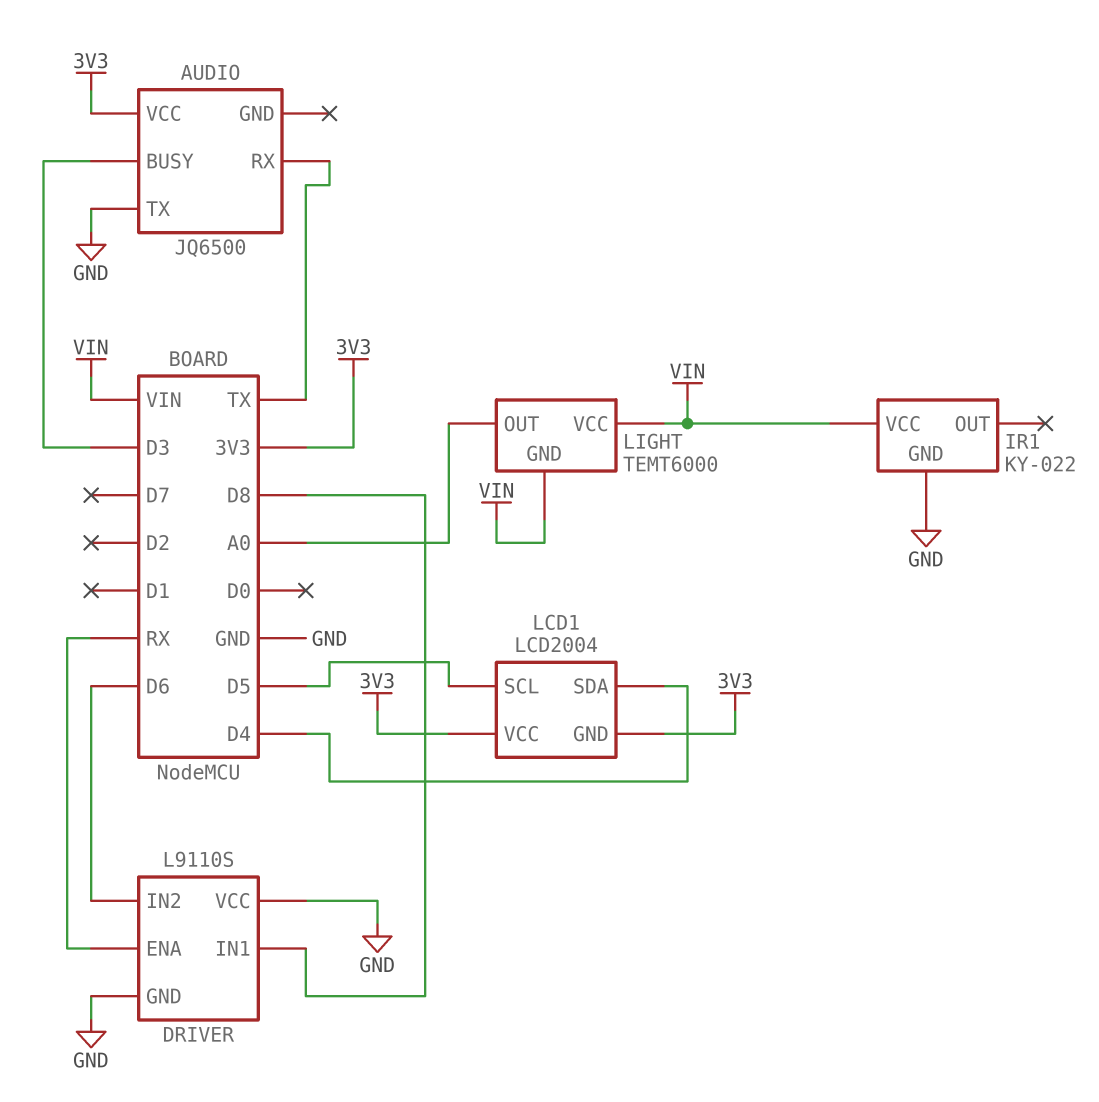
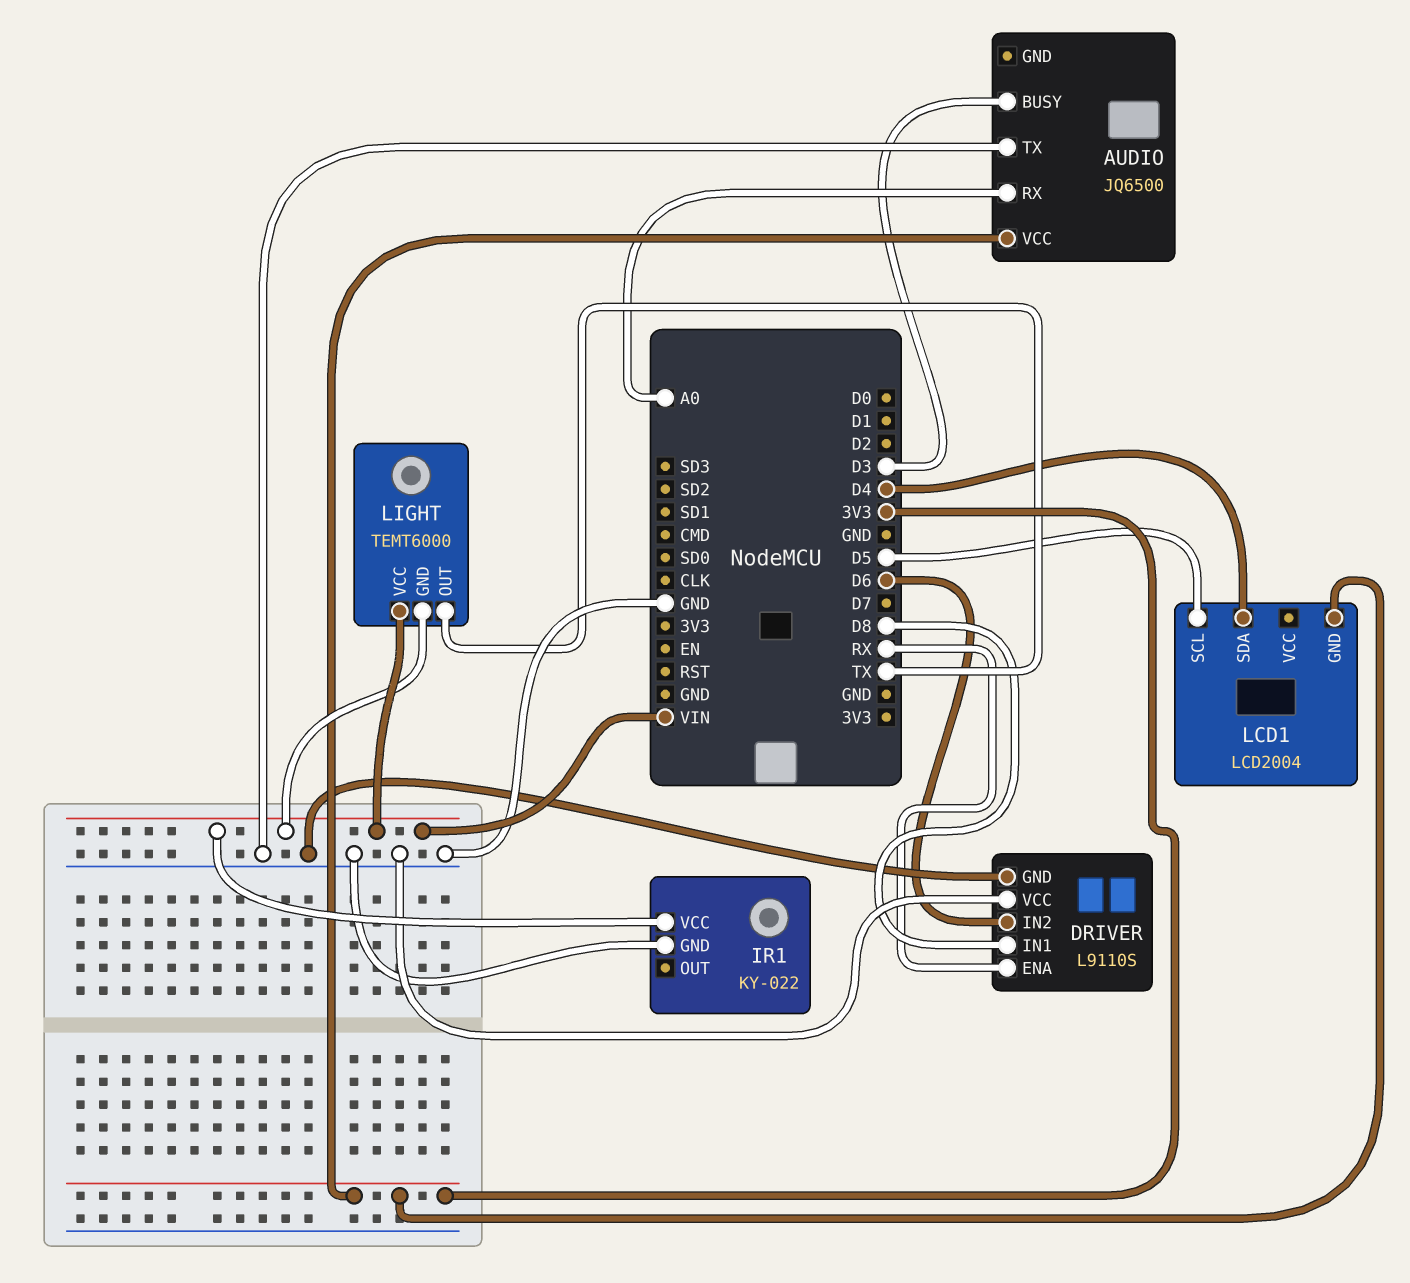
AUDIO pin RX: TX -> A0
LCD1 pin VCC: 3V3 -> none
LIGHT pin OUT: A0 -> TX

